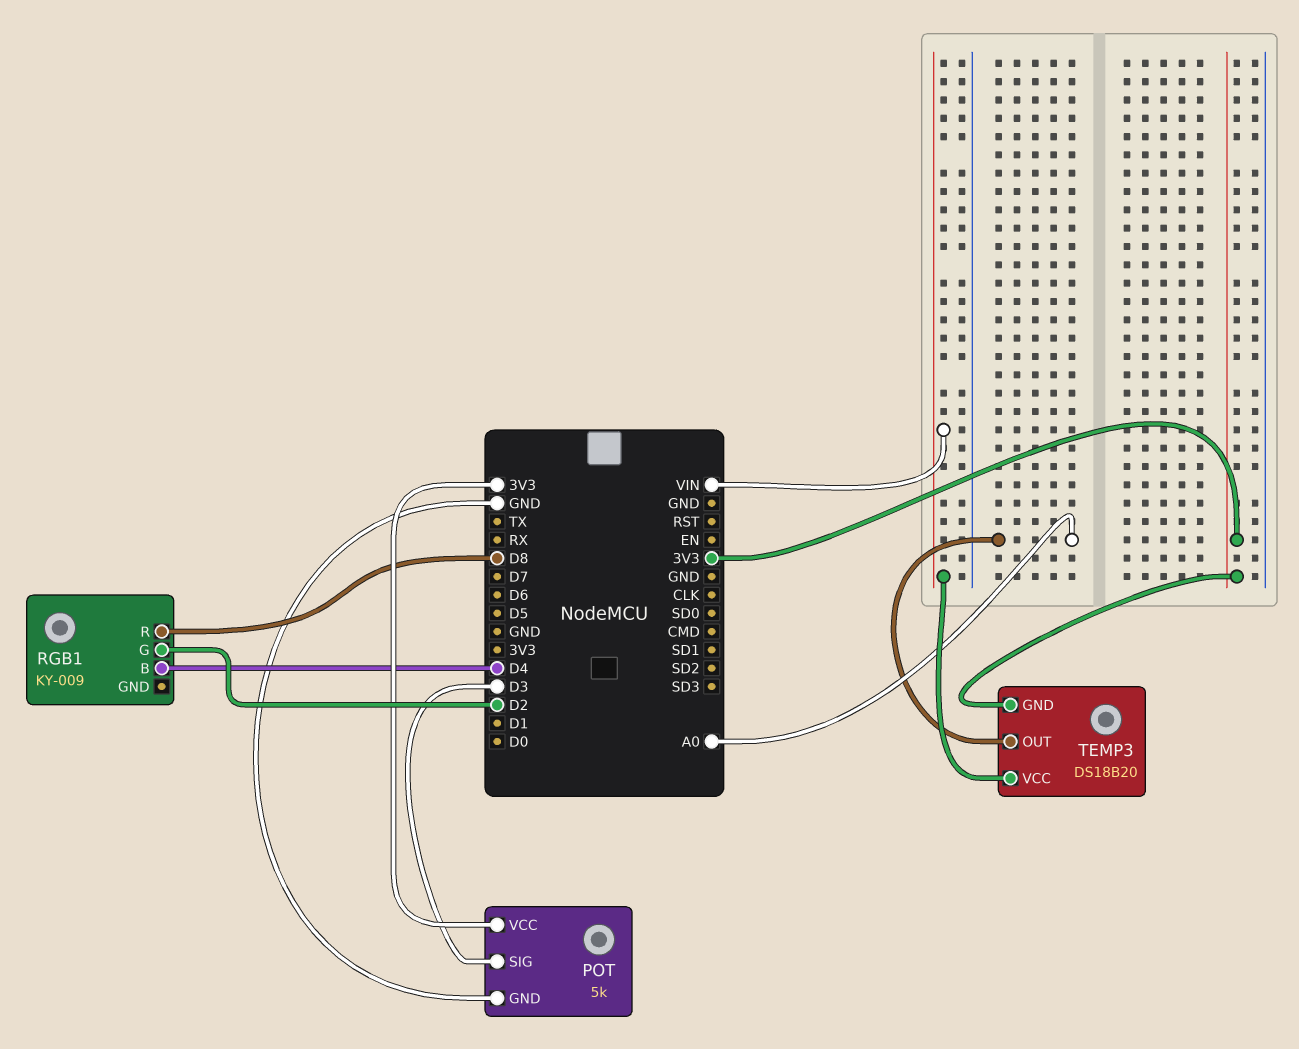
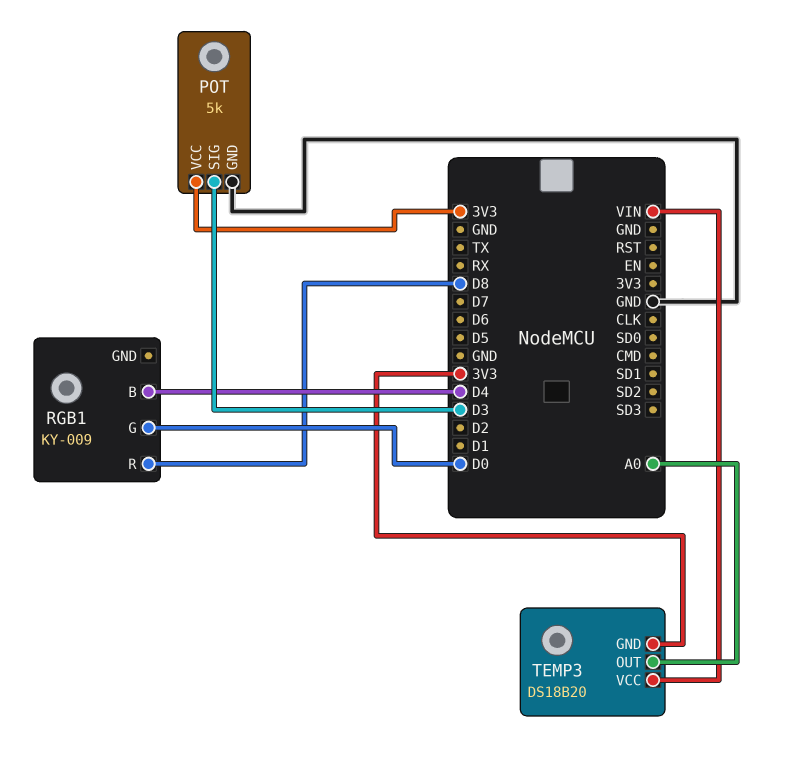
RGB1 pin G: D2 -> D0

